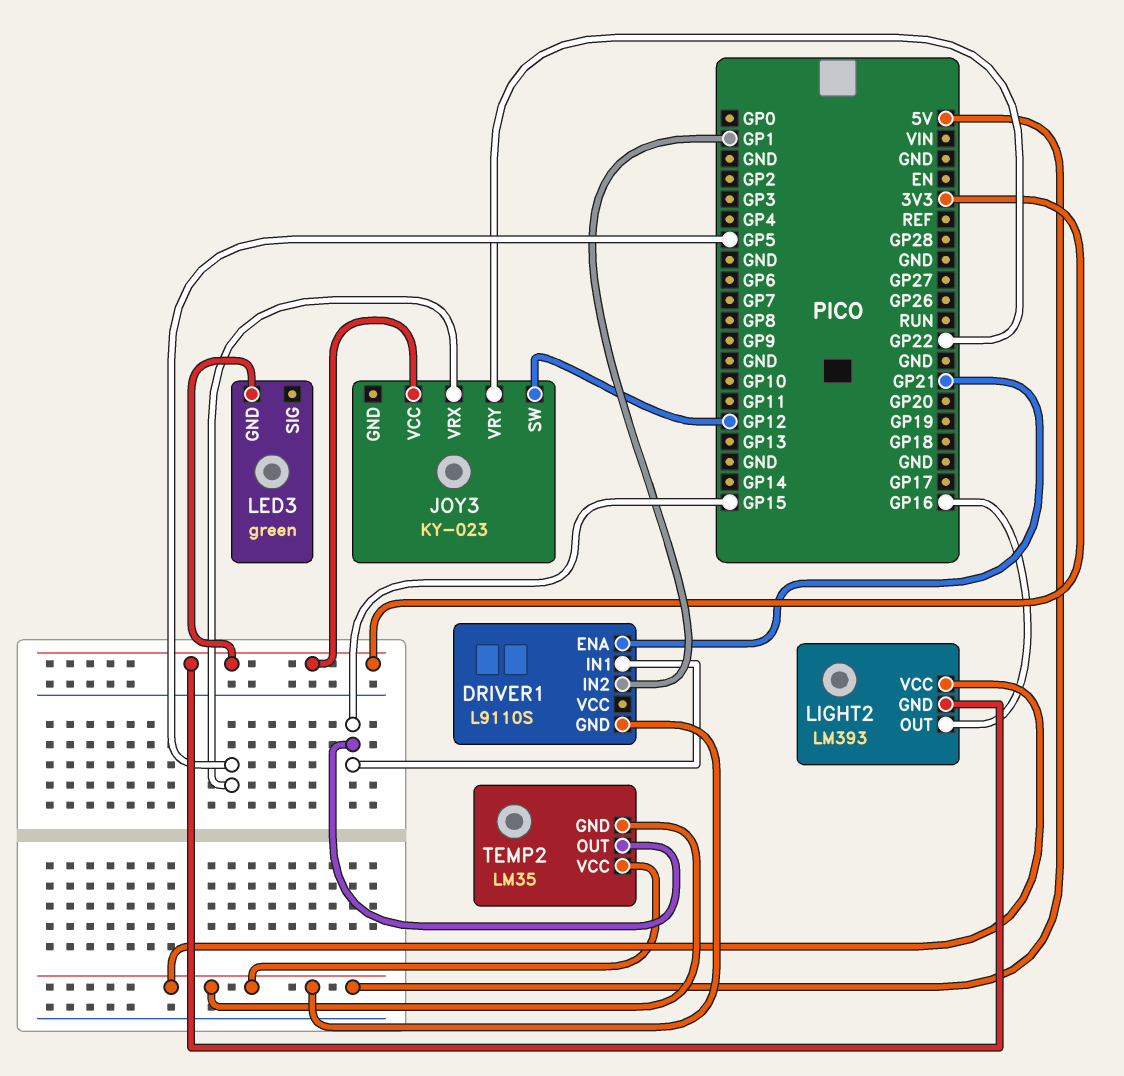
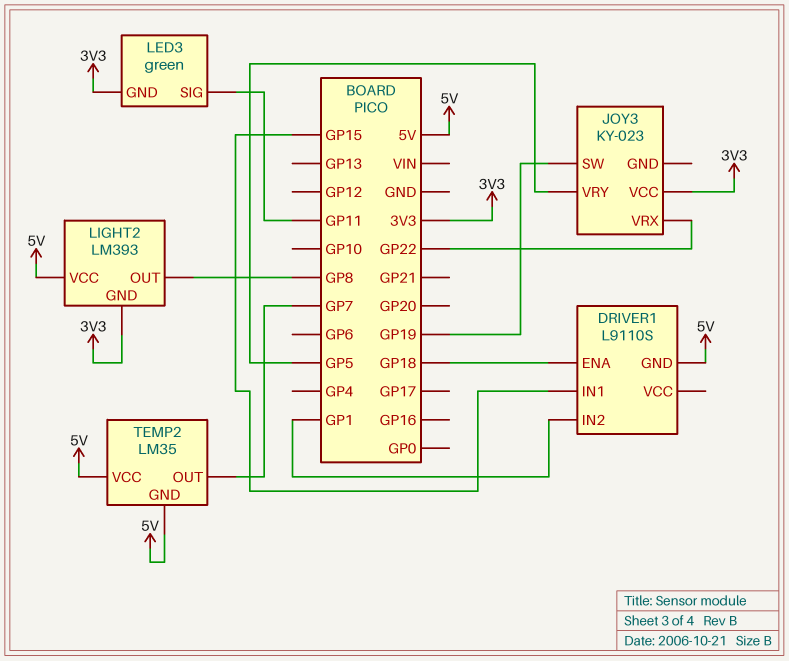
DRIVER1 pin ENA: GP21 -> GP18
JOY3 pin SW: GP12 -> GP19
JOY3 pin VRX: GP5 -> GP22
JOY3 pin VRY: GP22 -> GP5
LED3 pin SIG: none -> GP11
LIGHT2 pin OUT: GP16 -> GP8
TEMP2 pin OUT: GP15 -> GP7

